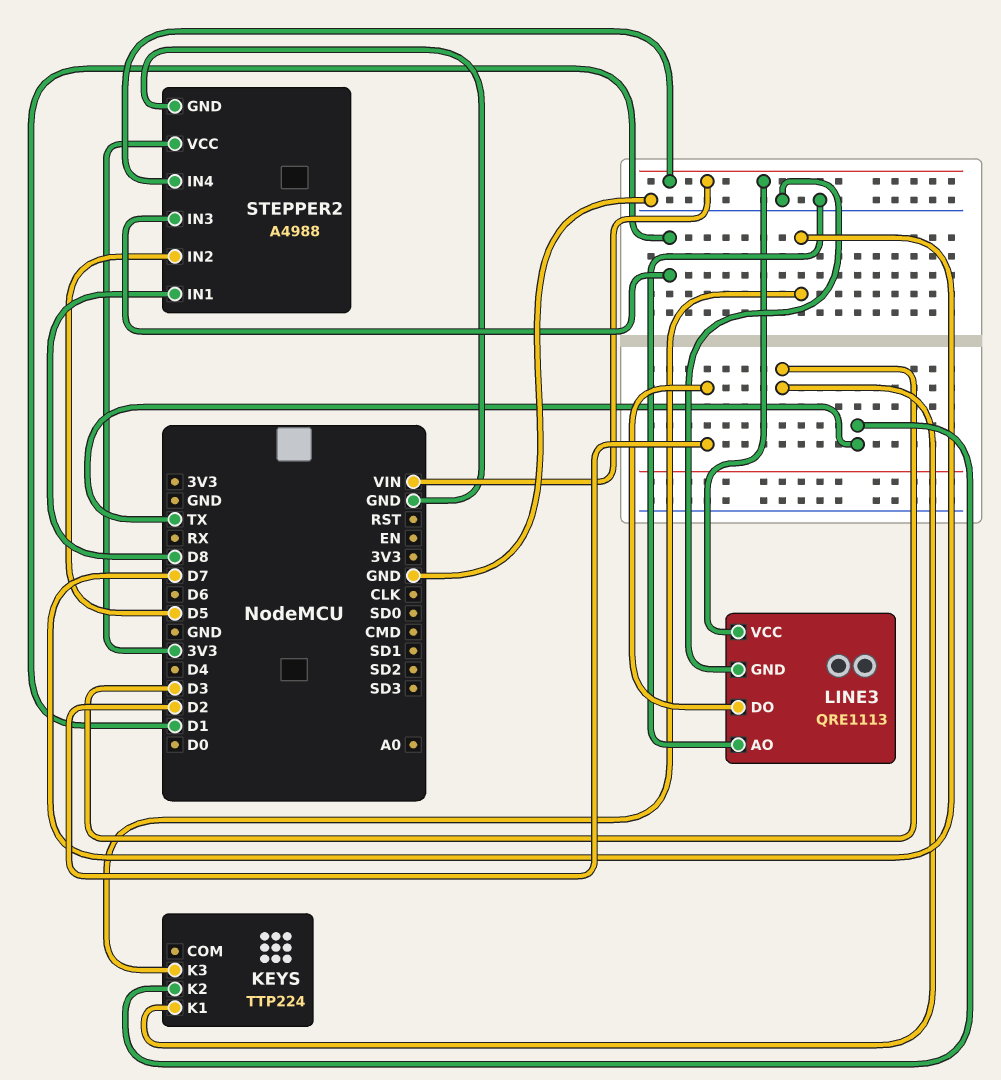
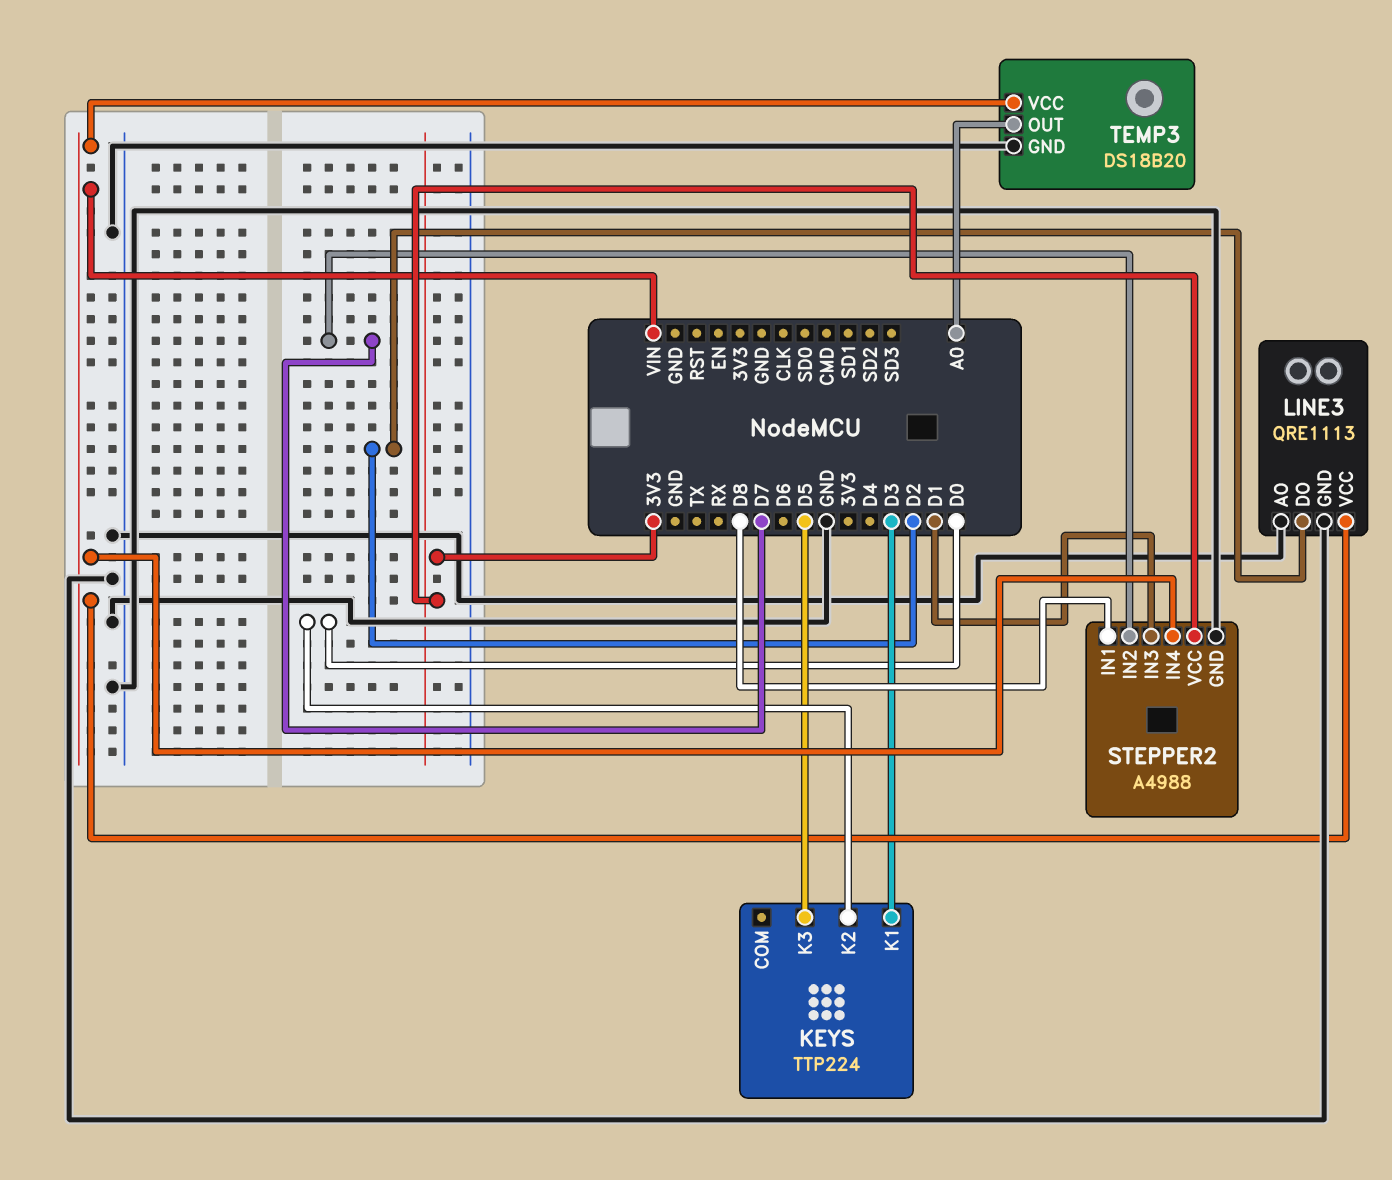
KEYS pin K2: TX -> D0
KEYS pin K3: D7 -> D5
STEPPER2 pin IN2: D5 -> D7
TEMP3: none -> DS18B20
TEMP3 pin GND: none -> GND
TEMP3 pin OUT: none -> A0
TEMP3 pin VCC: none -> VIN

